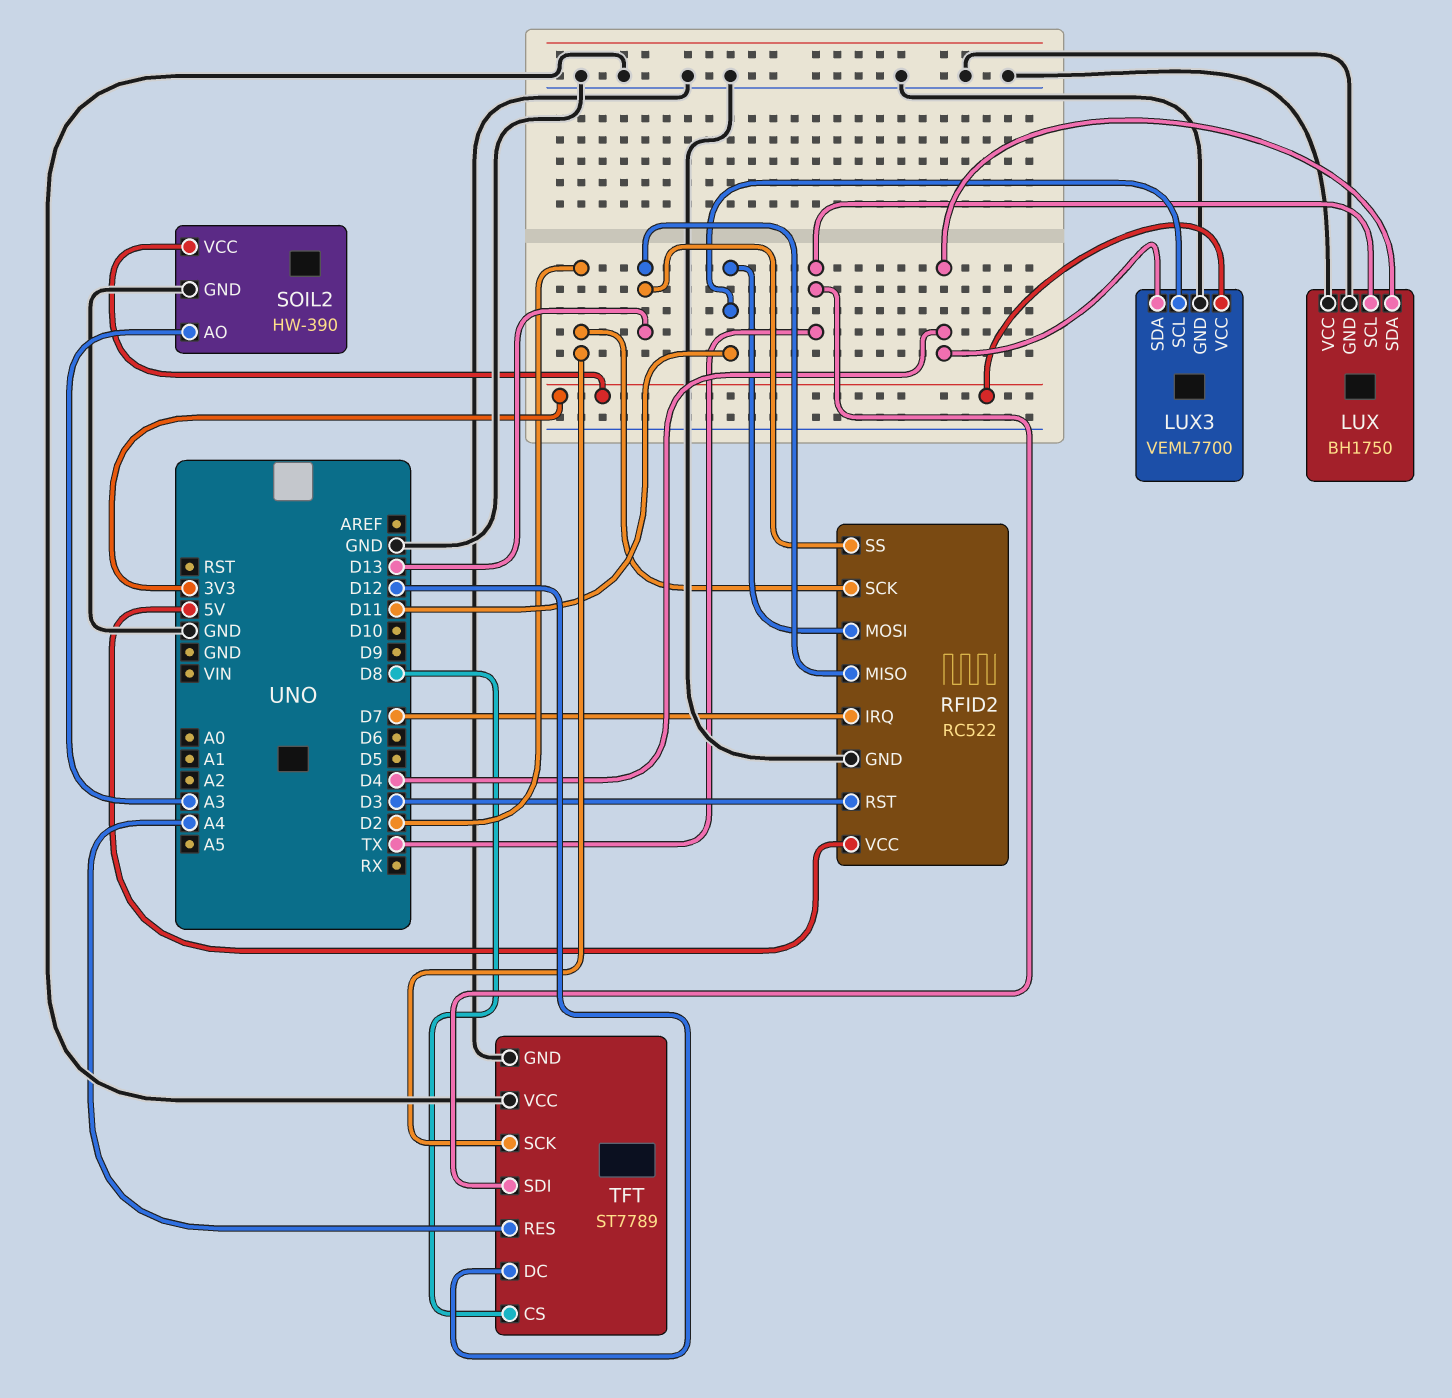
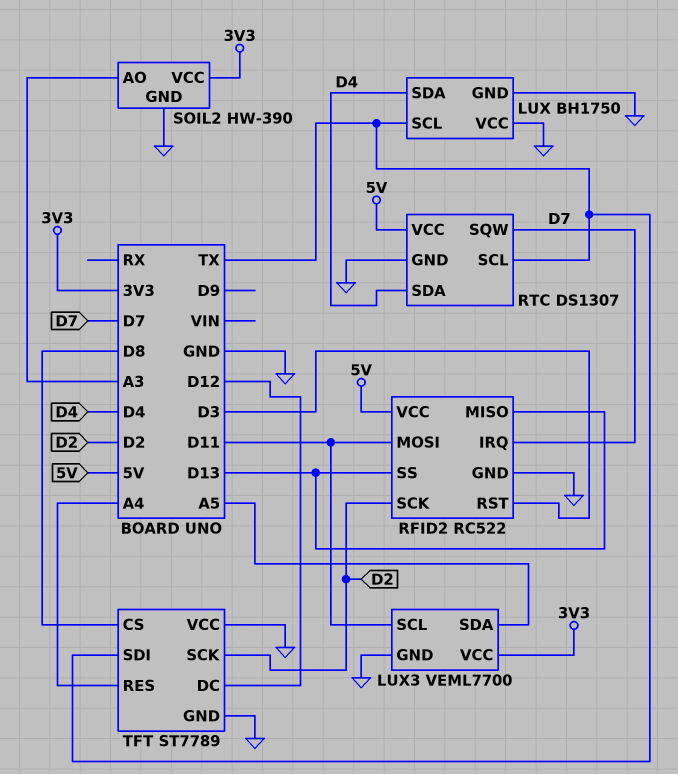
LUX3 pin SDA: D4 -> A5
RTC: none -> DS1307
RTC pin GND: none -> GND
RTC pin SCL: none -> TX
RTC pin SDA: none -> D4
RTC pin SQW: none -> D7
RTC pin VCC: none -> 5V

